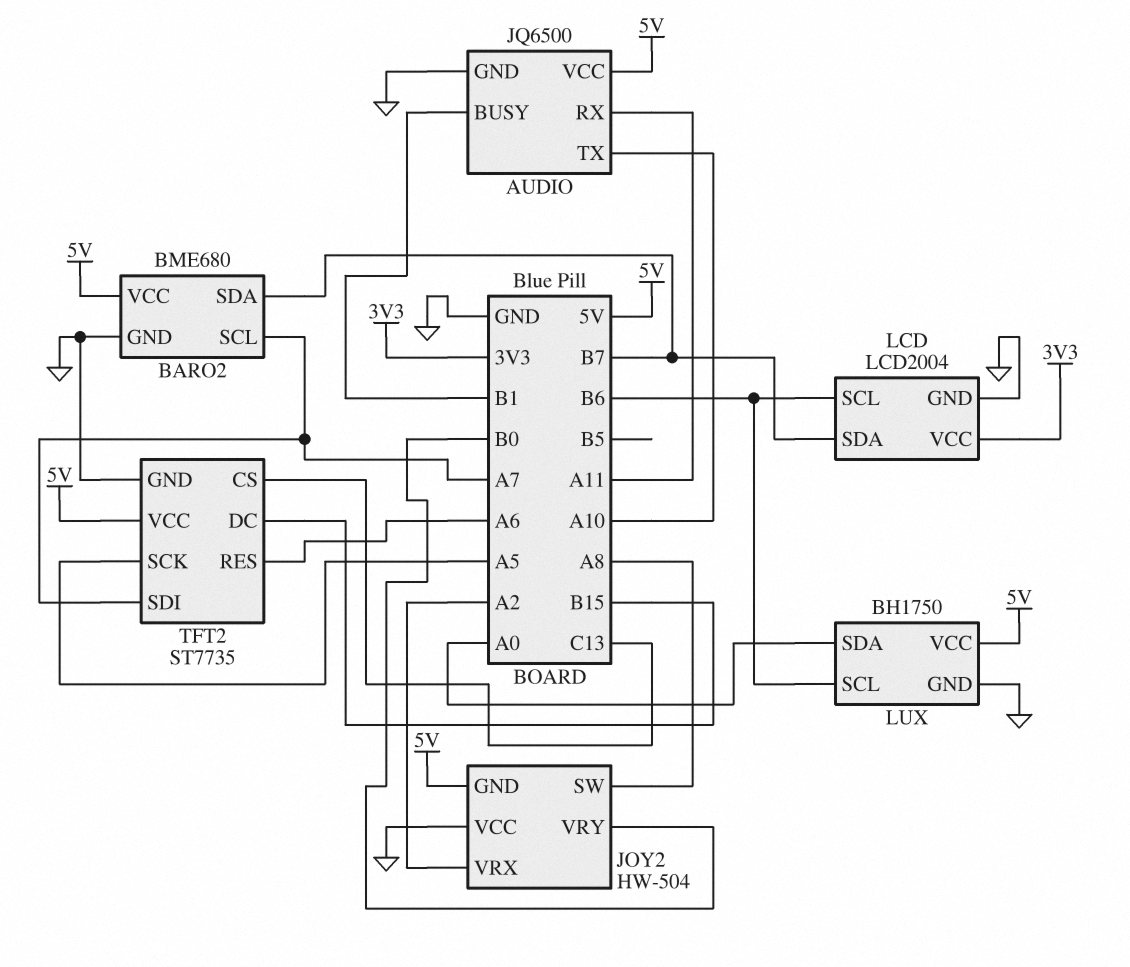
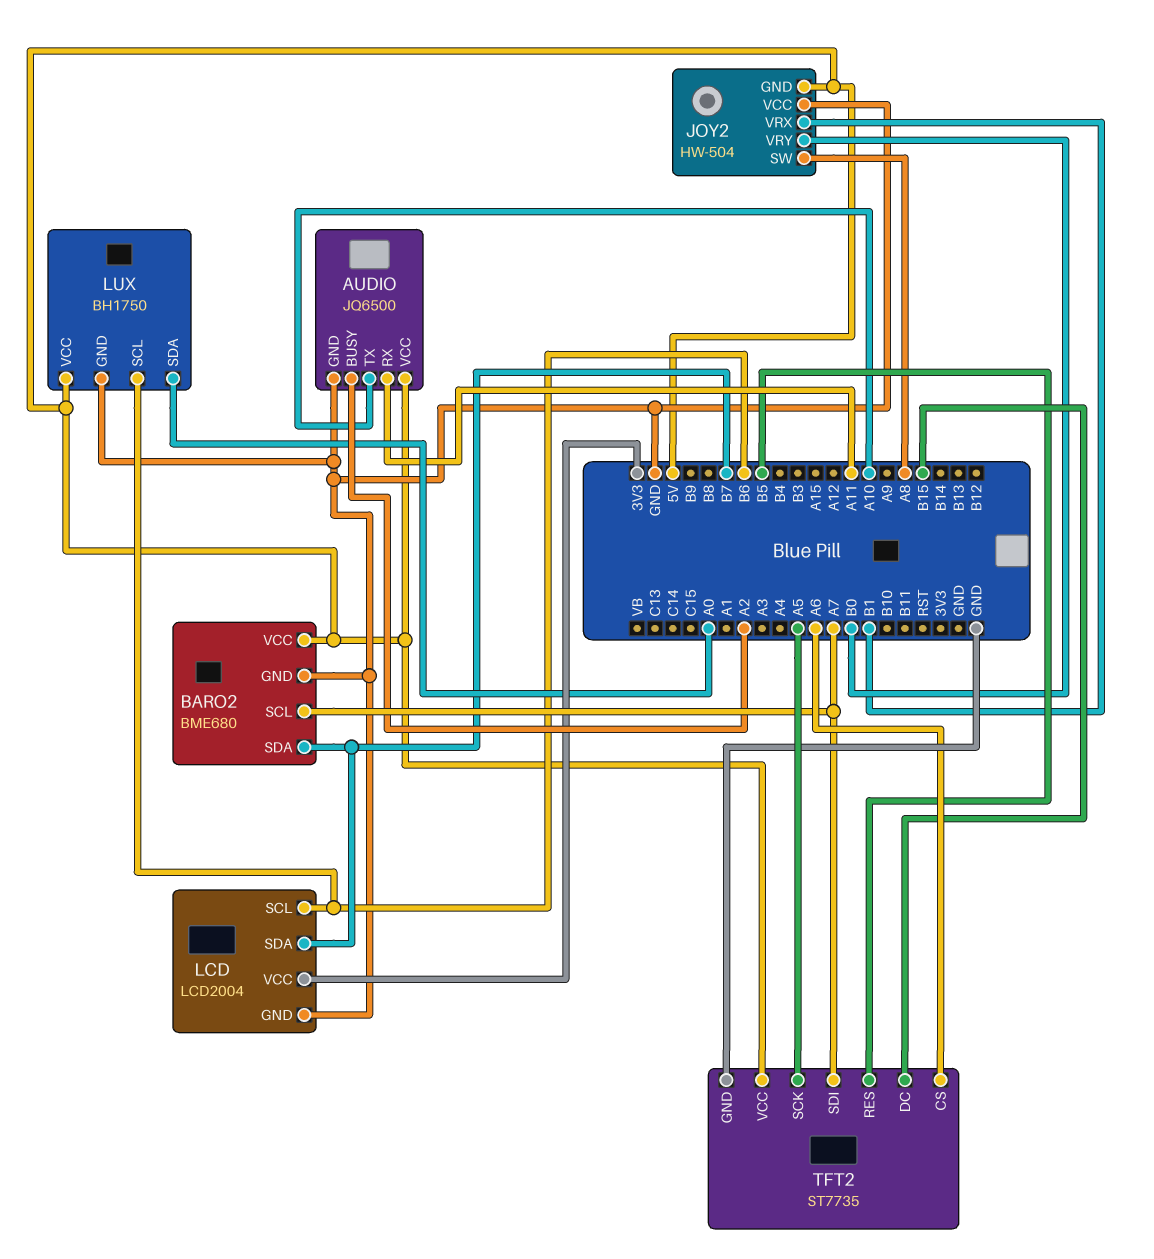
AUDIO pin BUSY: B1 -> A2
JOY2 pin VRX: A2 -> B1
TFT2 pin CS: C13 -> A6
TFT2 pin RES: A6 -> B5

